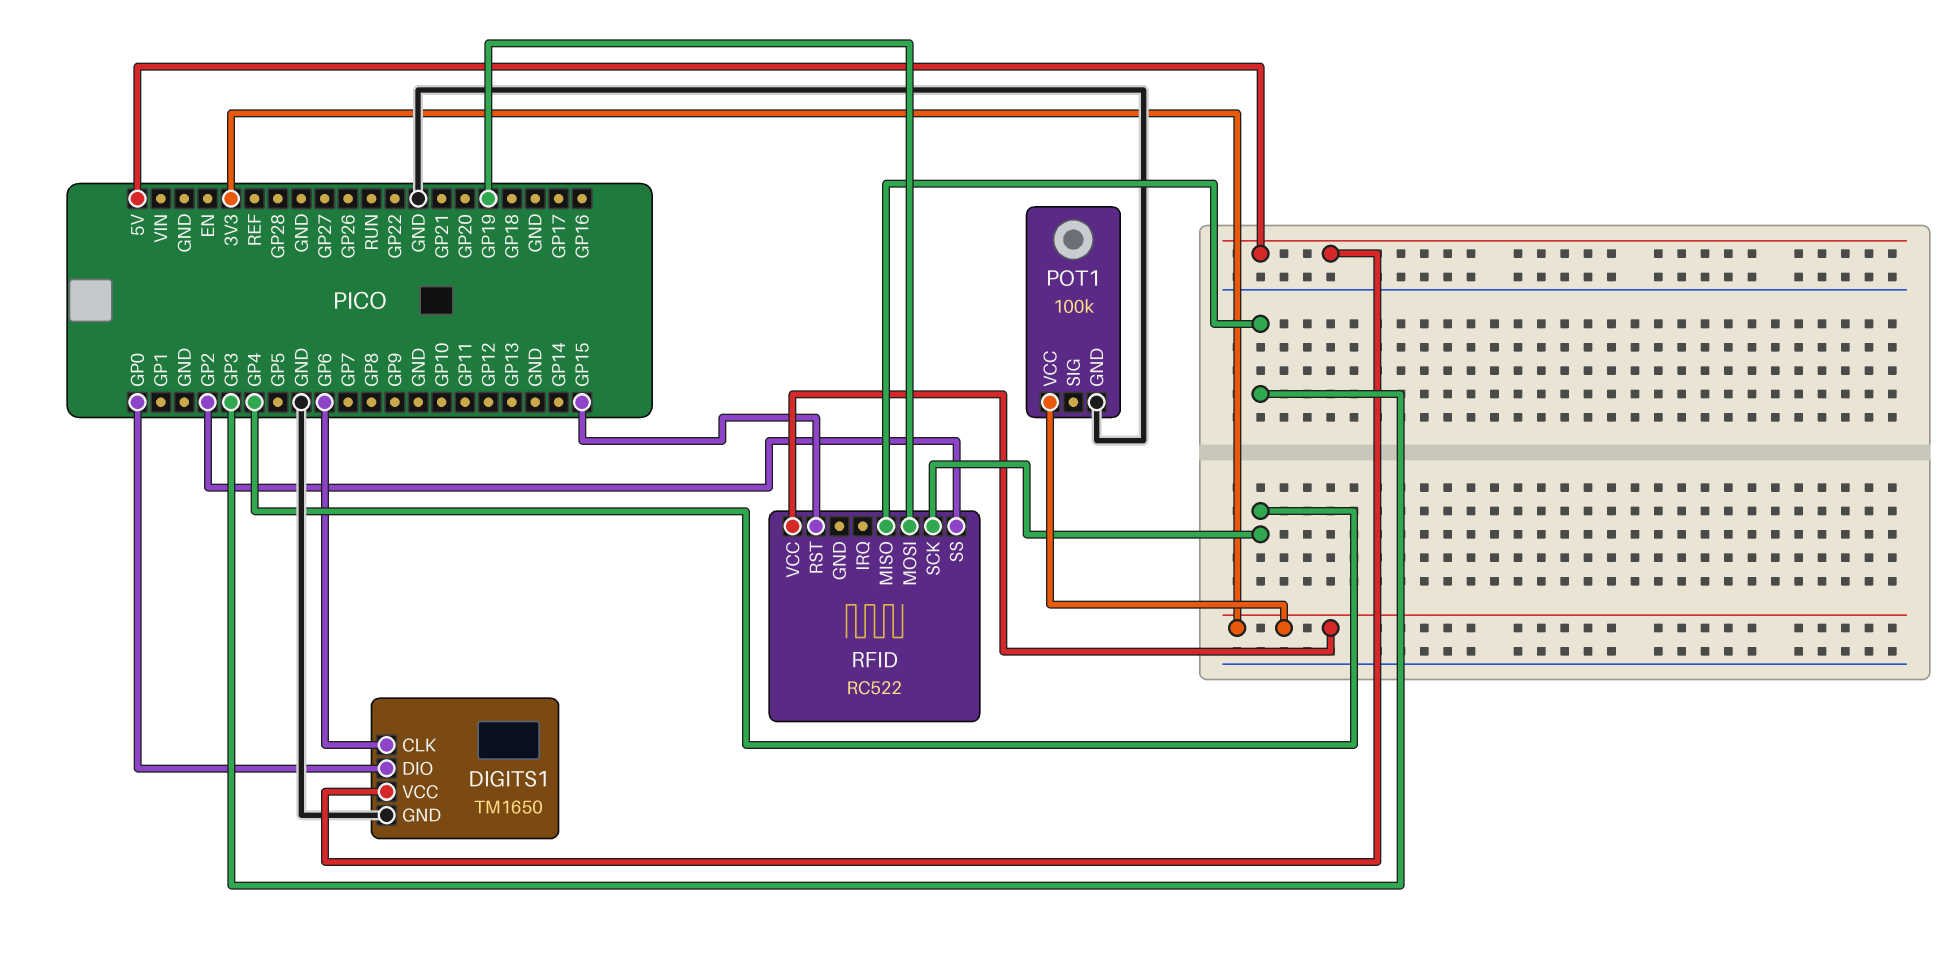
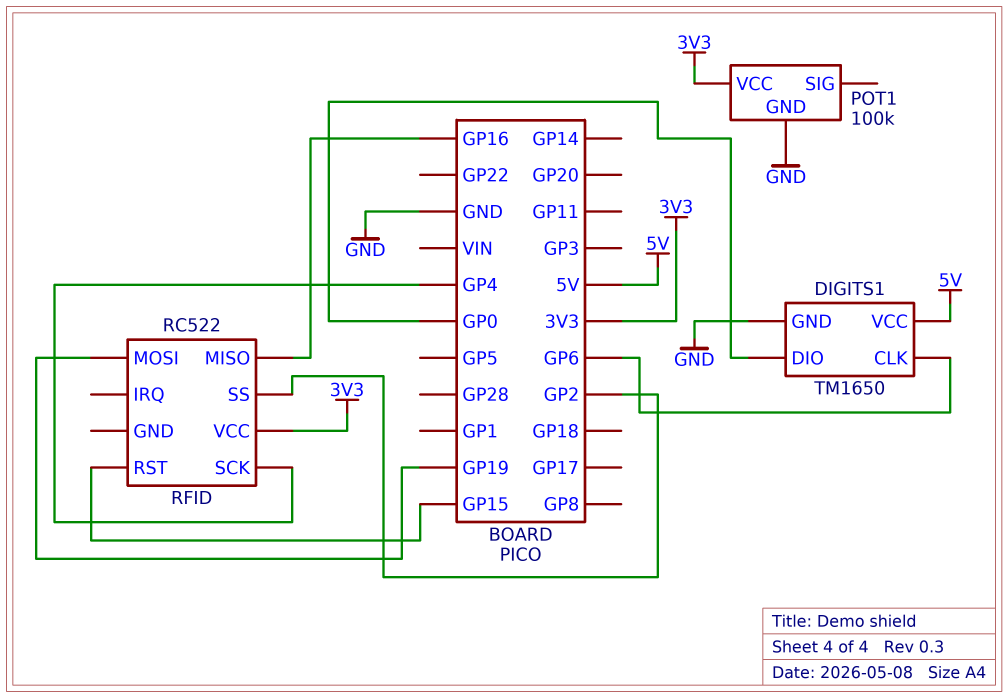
RFID pin MISO: GP3 -> GP16

